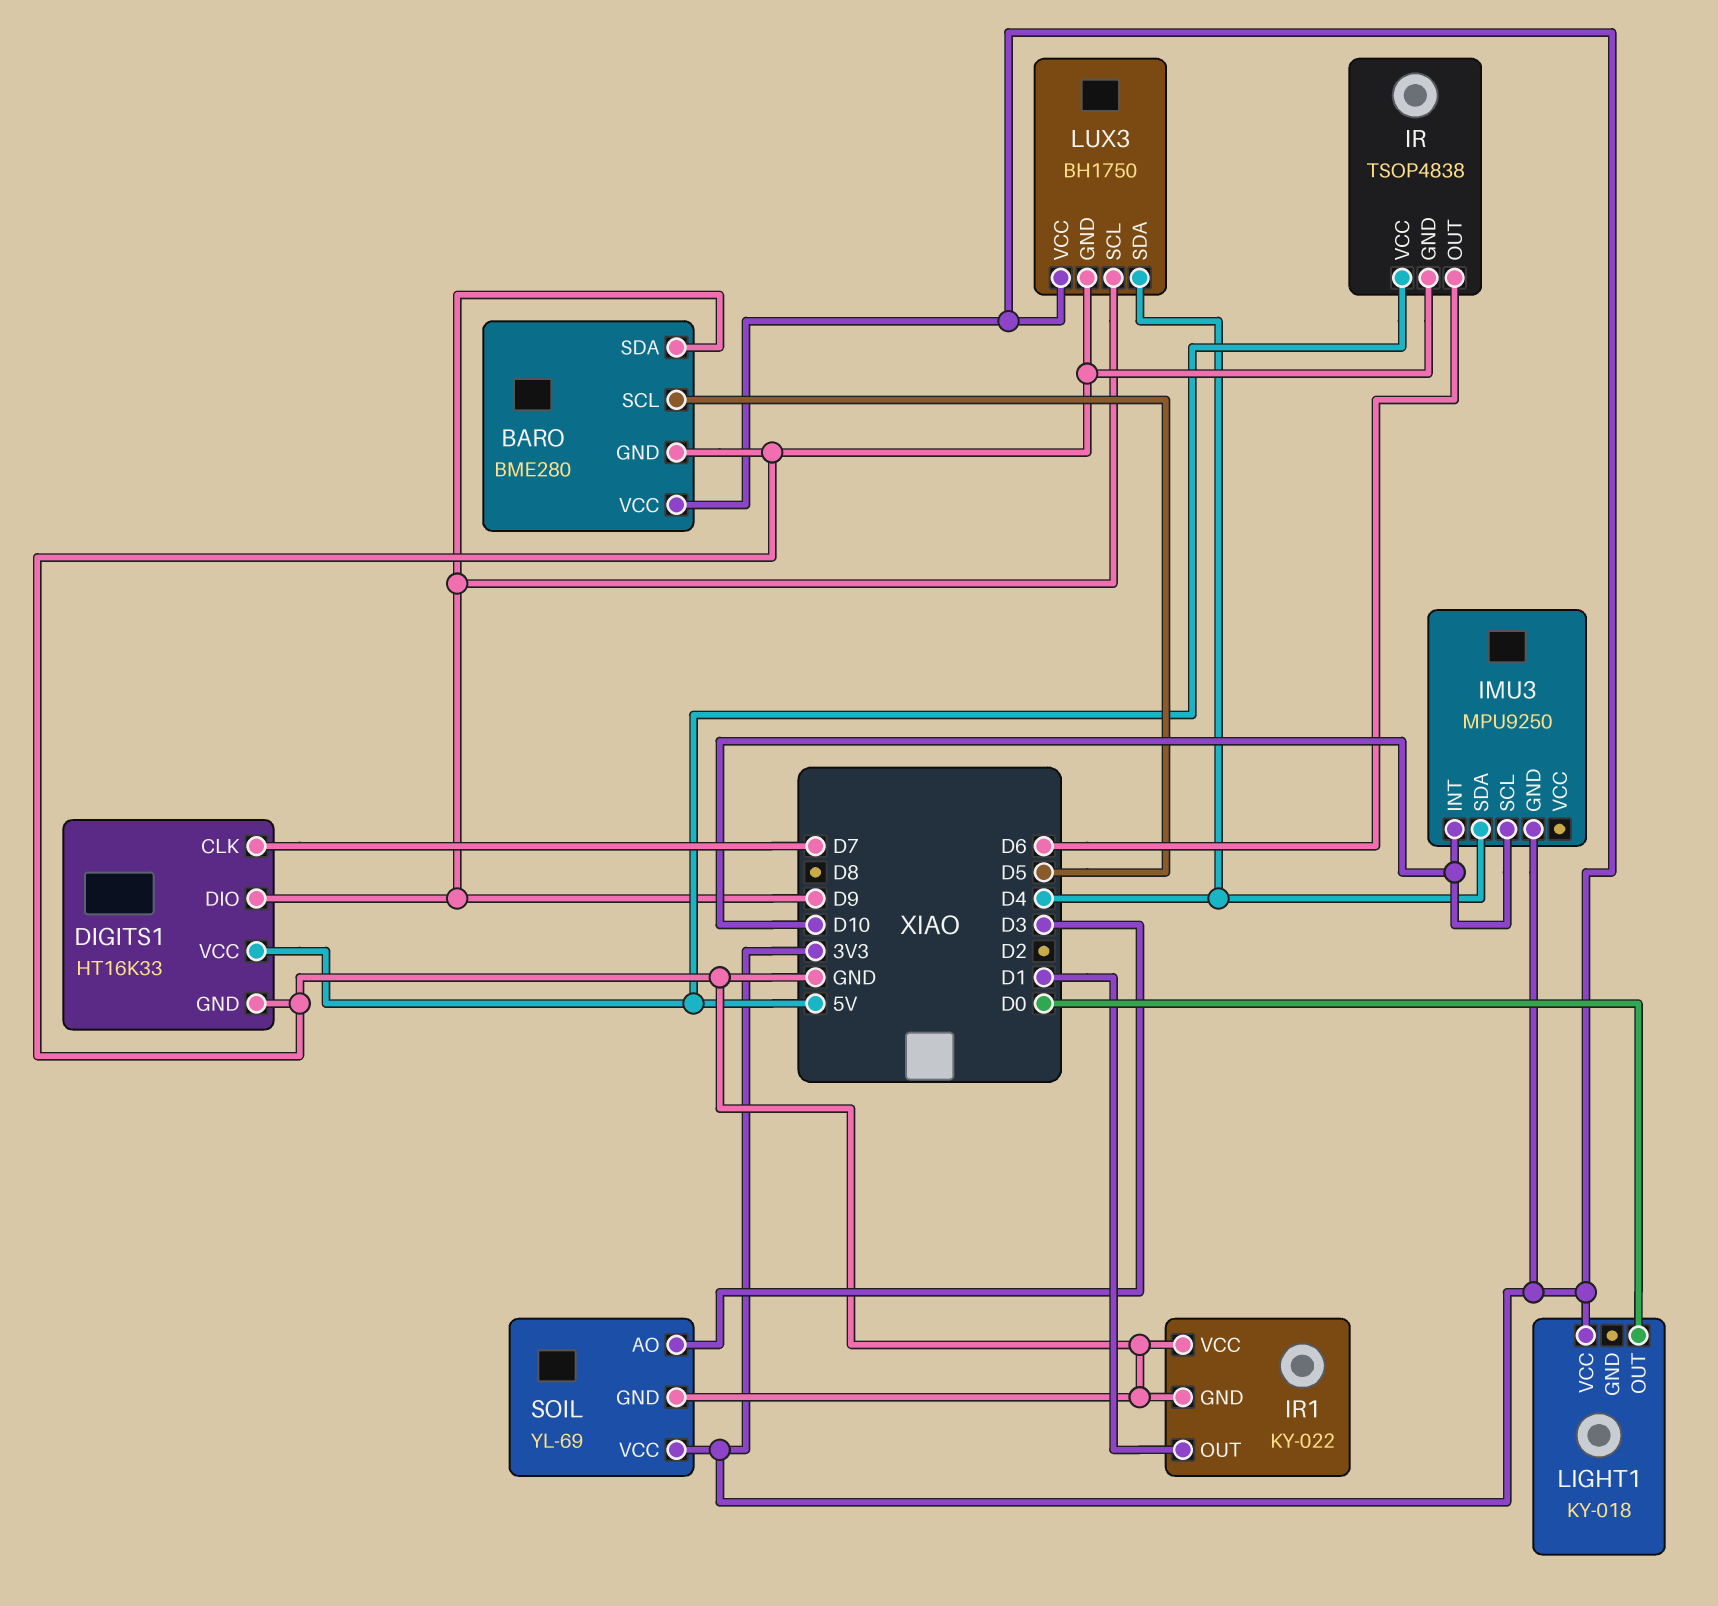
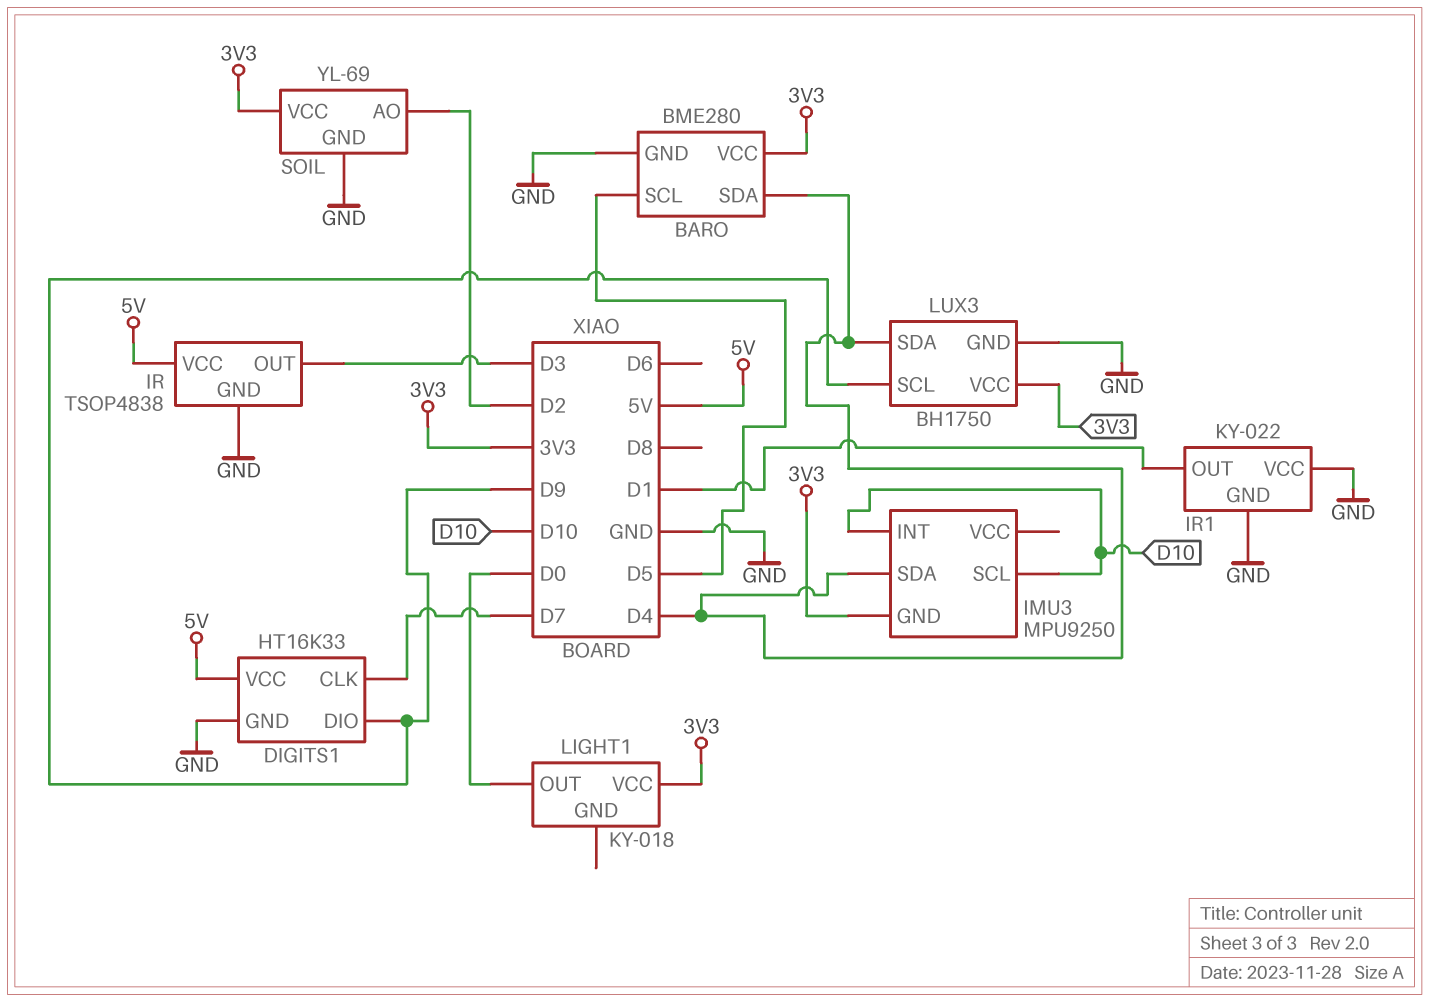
BARO pin SDA: D9 -> D4
IR pin OUT: D6 -> D3
SOIL pin AO: D3 -> D2

